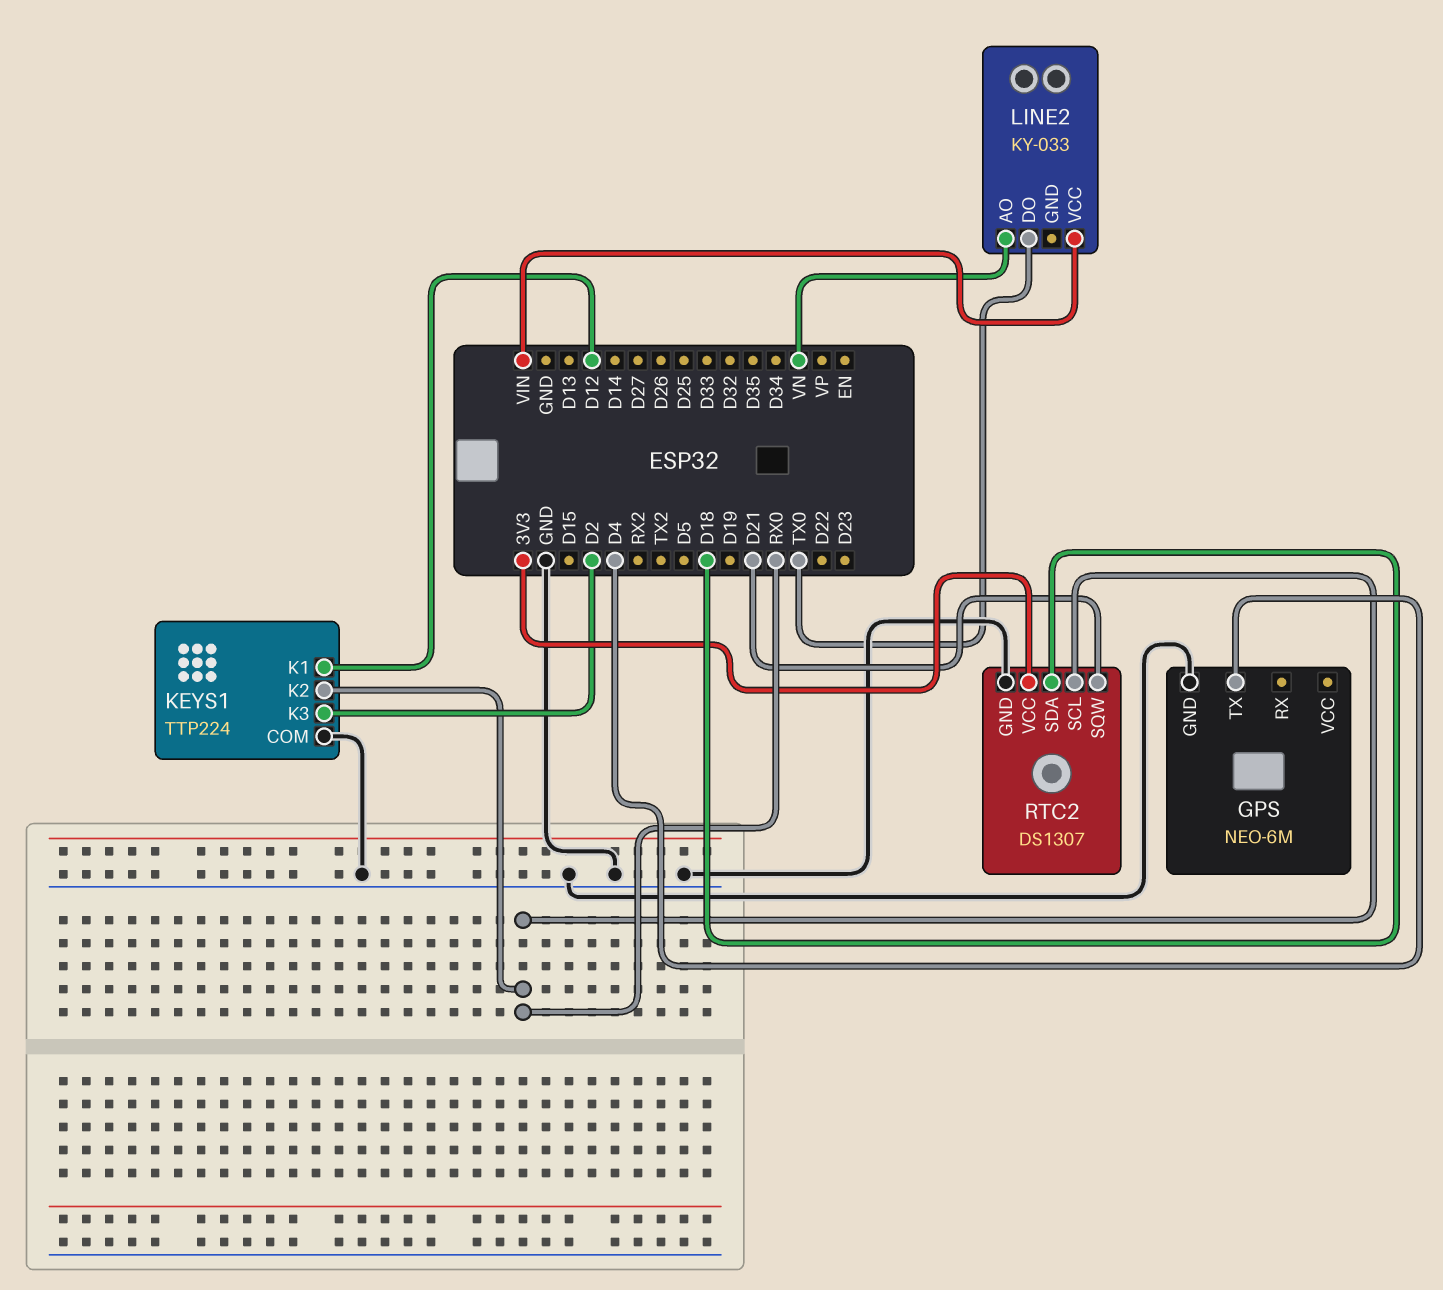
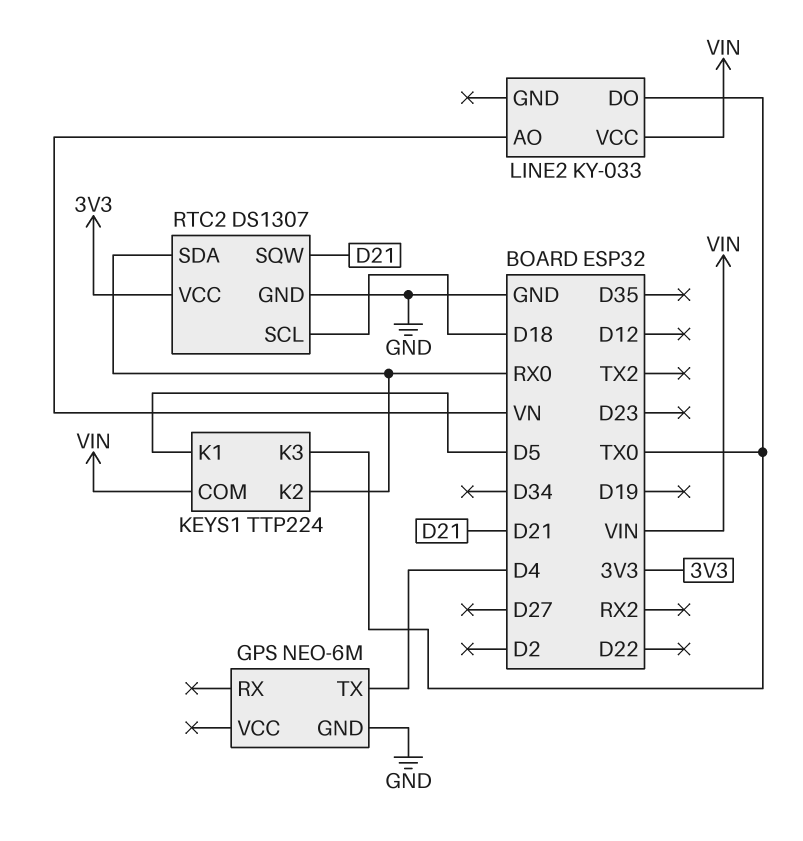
KEYS1 pin COM: GND -> VIN
KEYS1 pin K1: D12 -> D5
KEYS1 pin K3: D2 -> TX0
RTC2 pin SCL: RX0 -> D18
RTC2 pin SDA: D18 -> RX0

